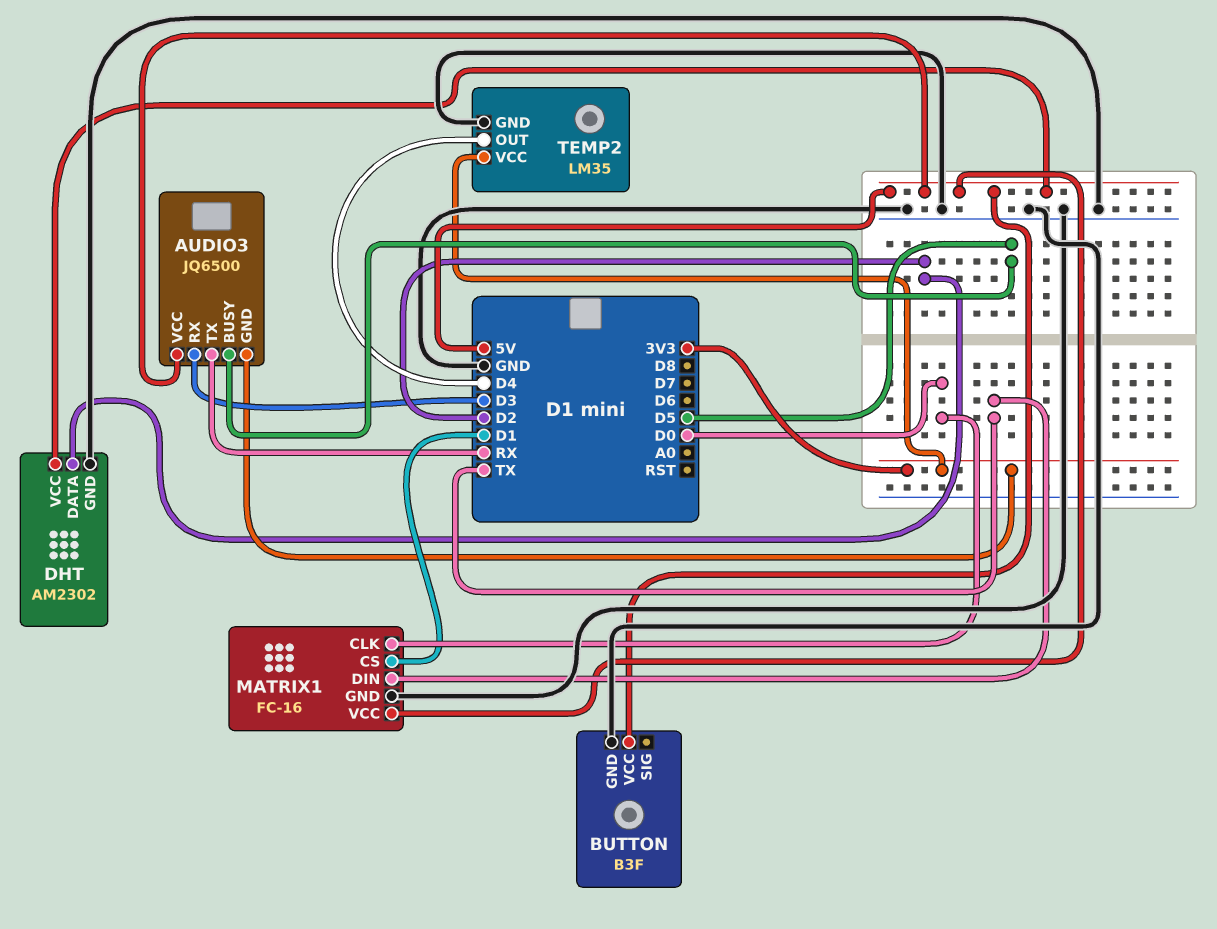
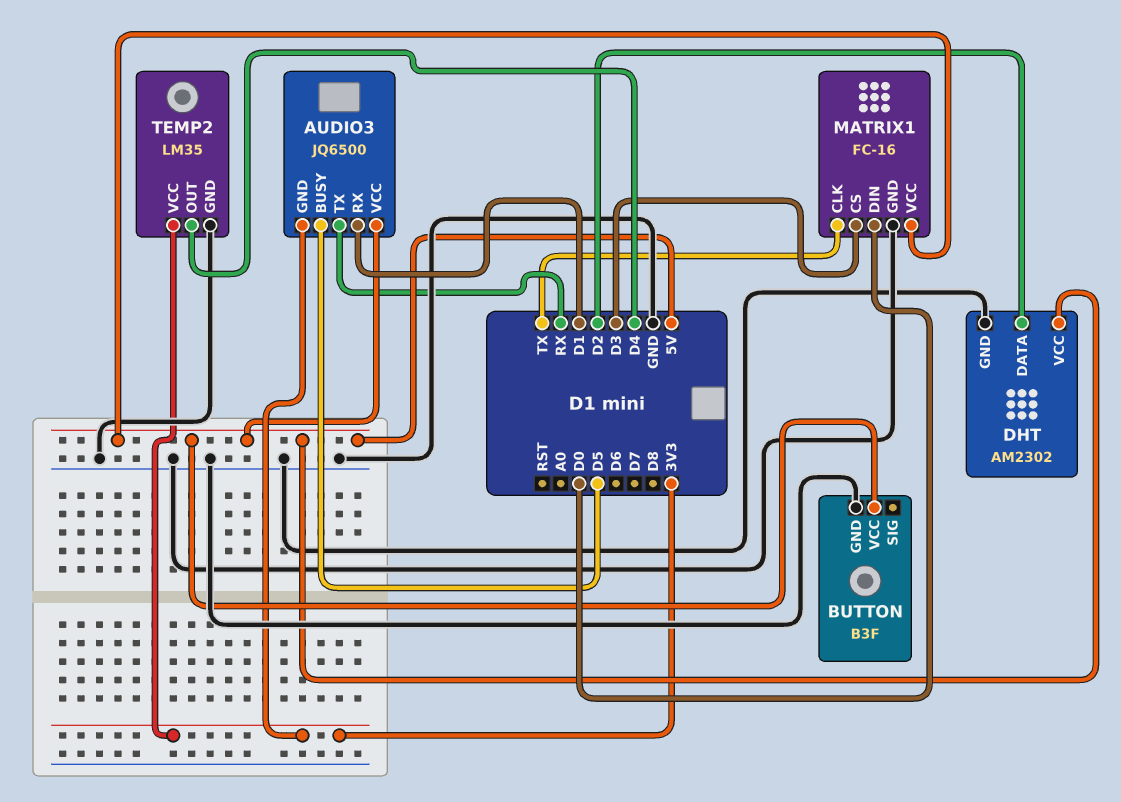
AUDIO3 pin RX: D3 -> D1
MATRIX1 pin CLK: D0 -> TX
MATRIX1 pin CS: D1 -> D3
MATRIX1 pin DIN: TX -> D0

